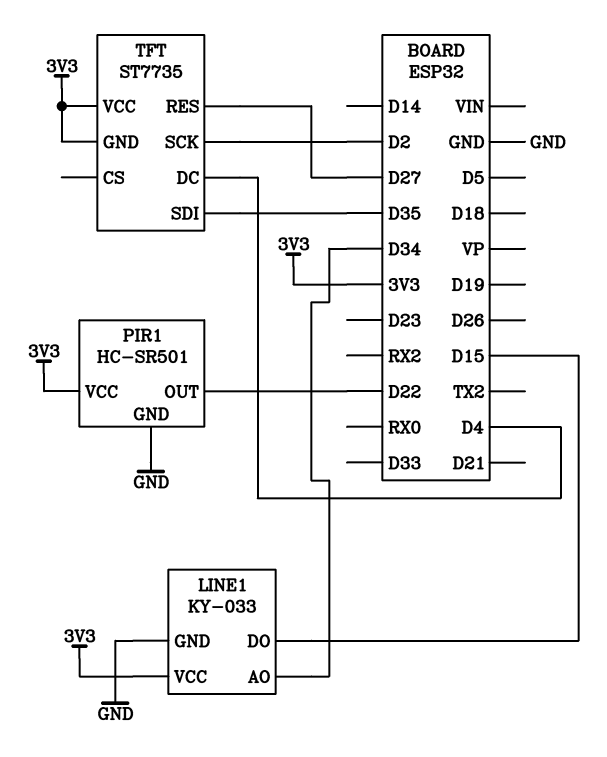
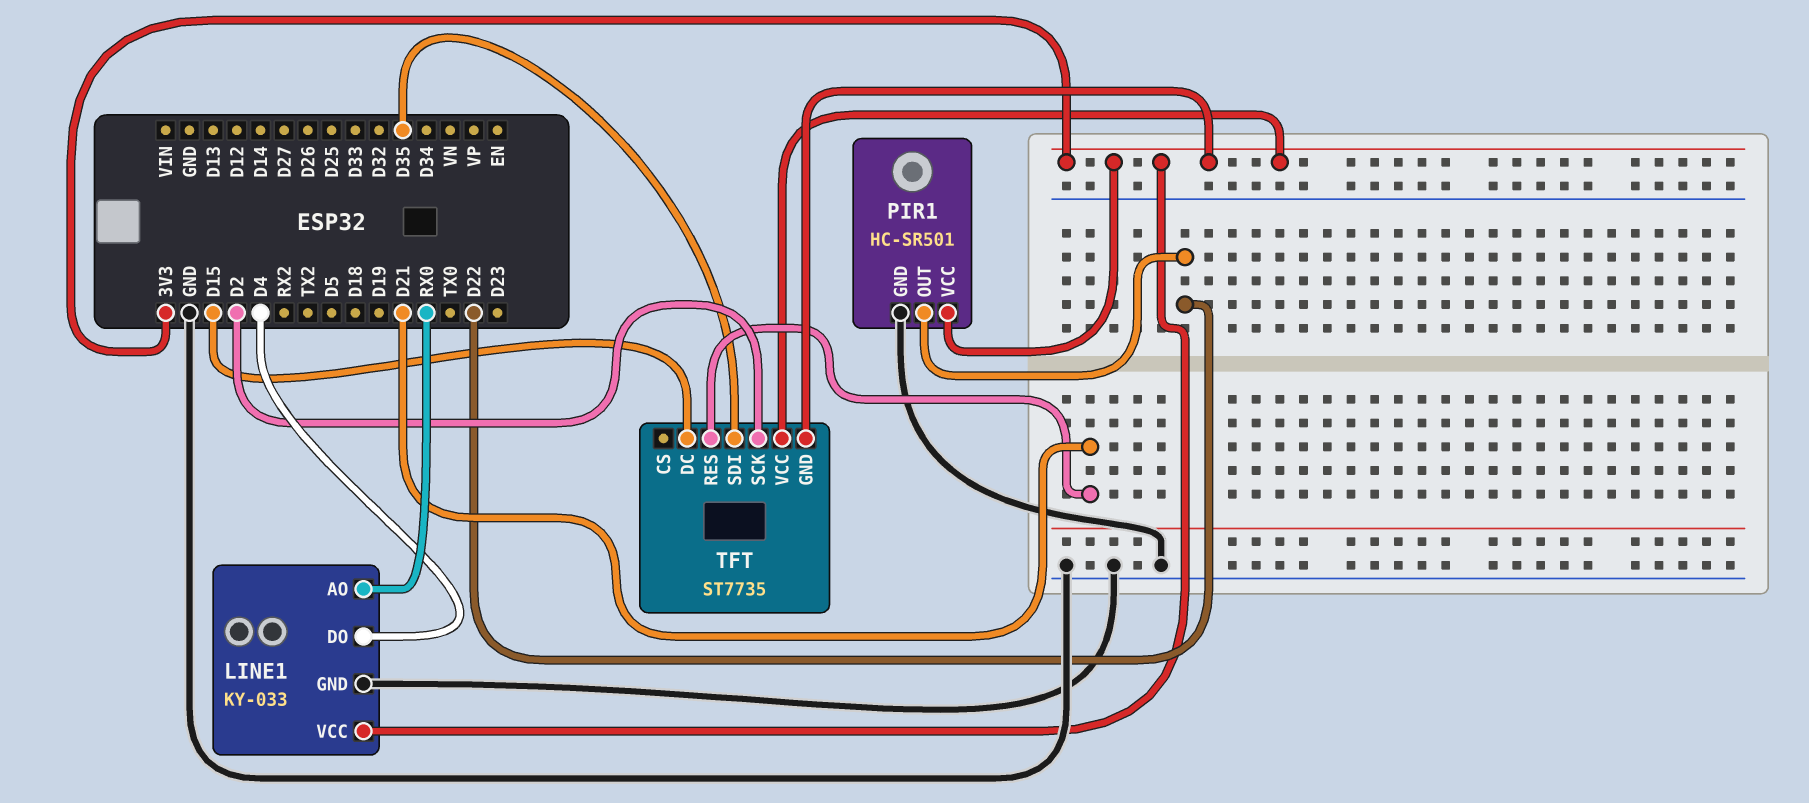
LINE1 pin AO: D34 -> RX0
LINE1 pin DO: D15 -> D4
TFT pin DC: D4 -> D15
TFT pin RES: D27 -> D21

